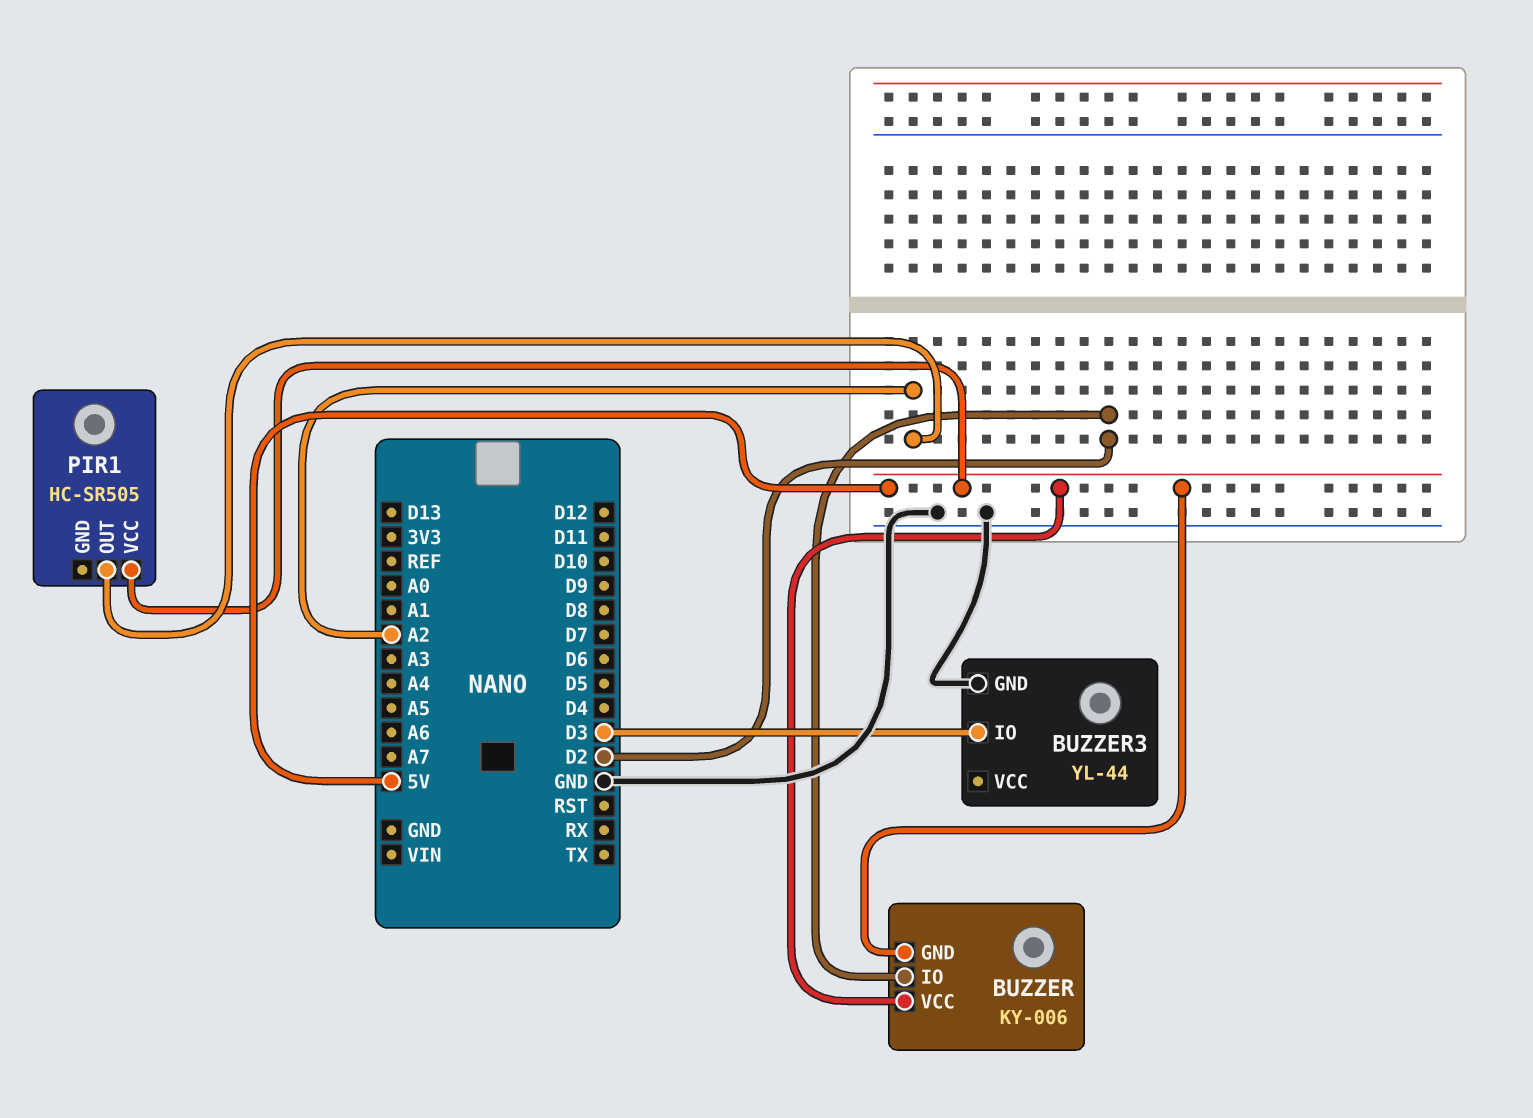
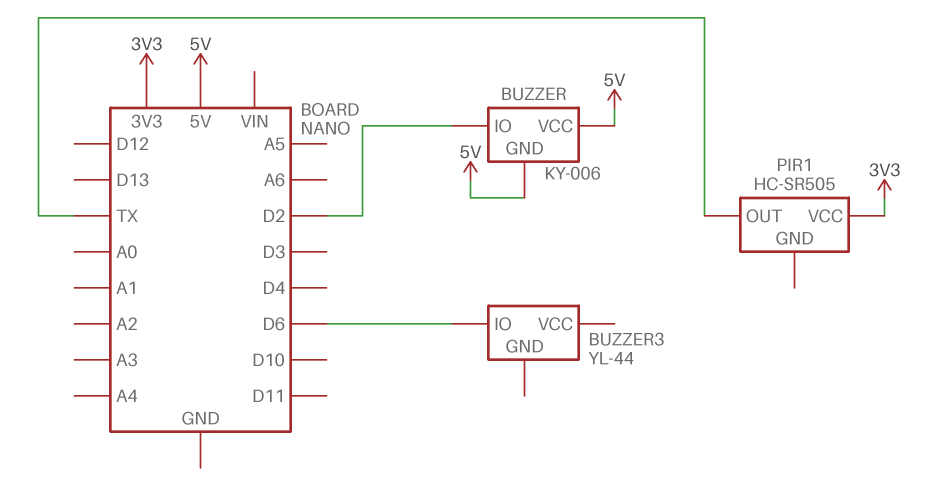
BUZZER3 pin GND: GND -> none
BUZZER3 pin IO: D3 -> D6
PIR1 pin OUT: A2 -> TX
PIR1 pin VCC: 5V -> 3V3

